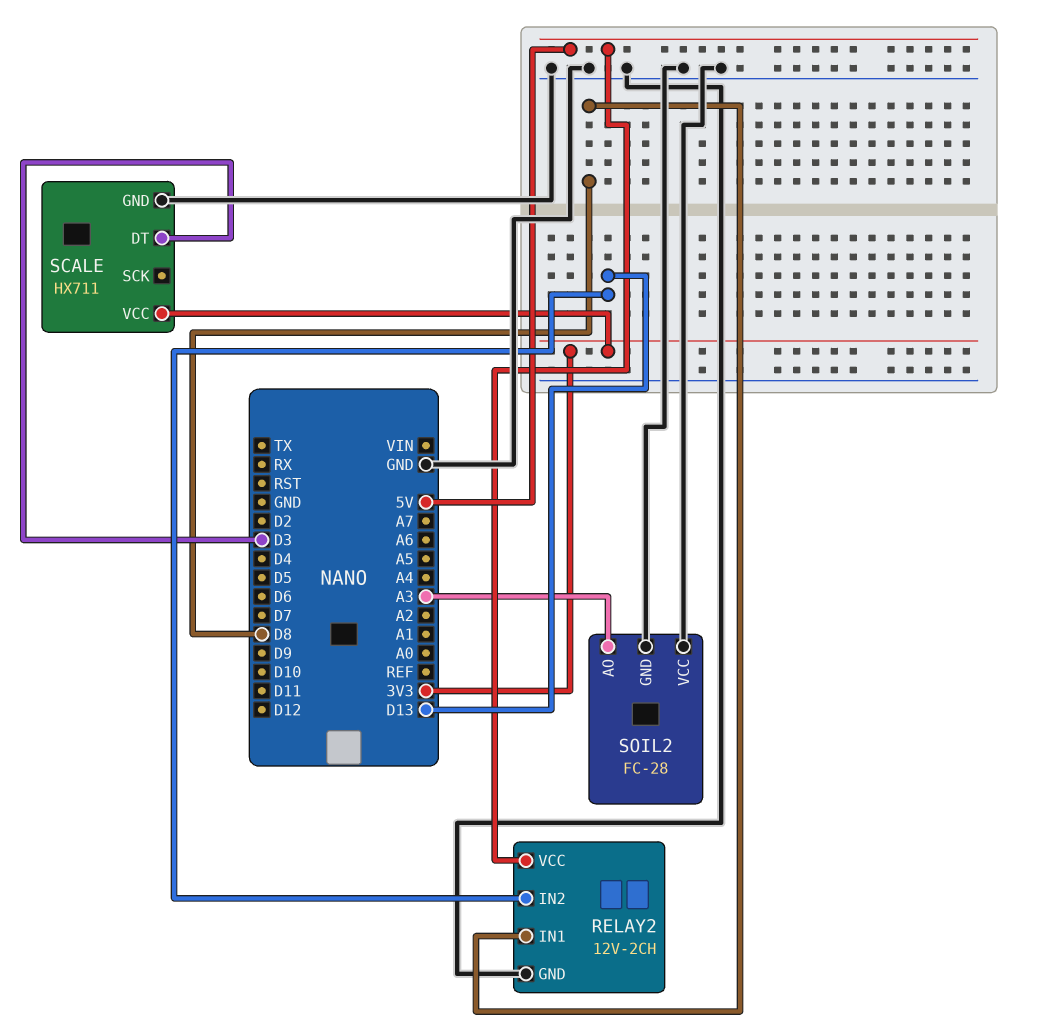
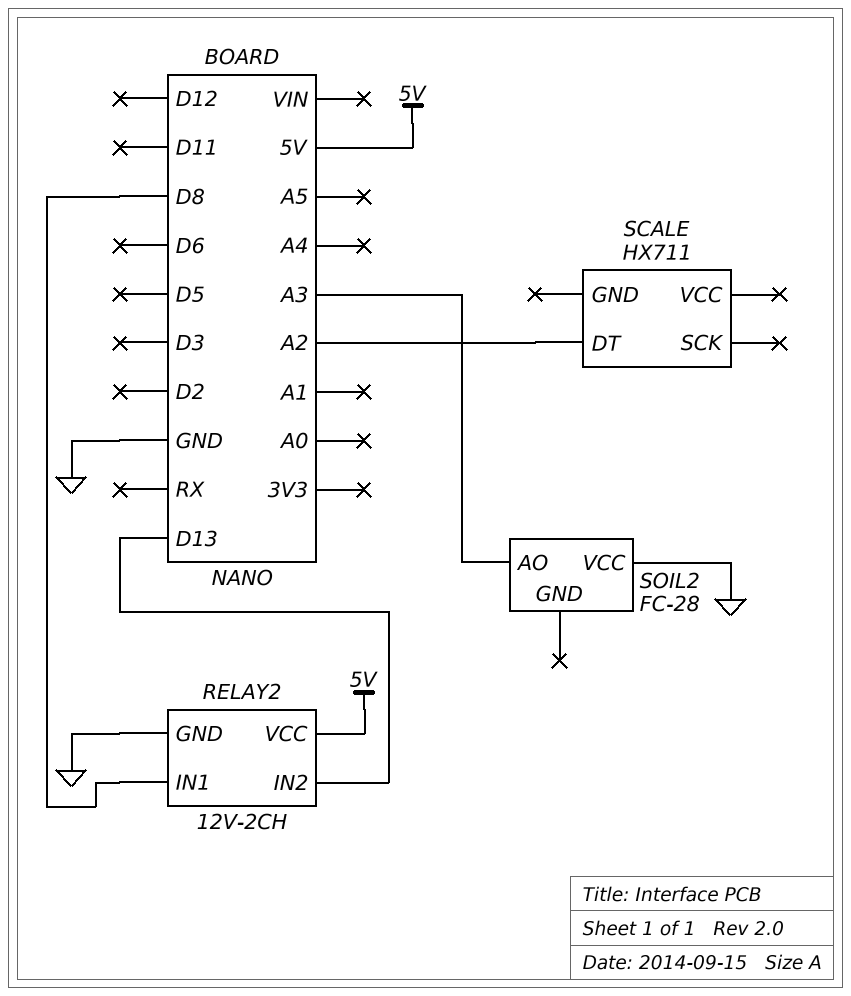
SCALE pin DT: D3 -> A2
SCALE pin GND: GND -> none
SCALE pin VCC: 3V3 -> none
SOIL2 pin GND: GND -> none

